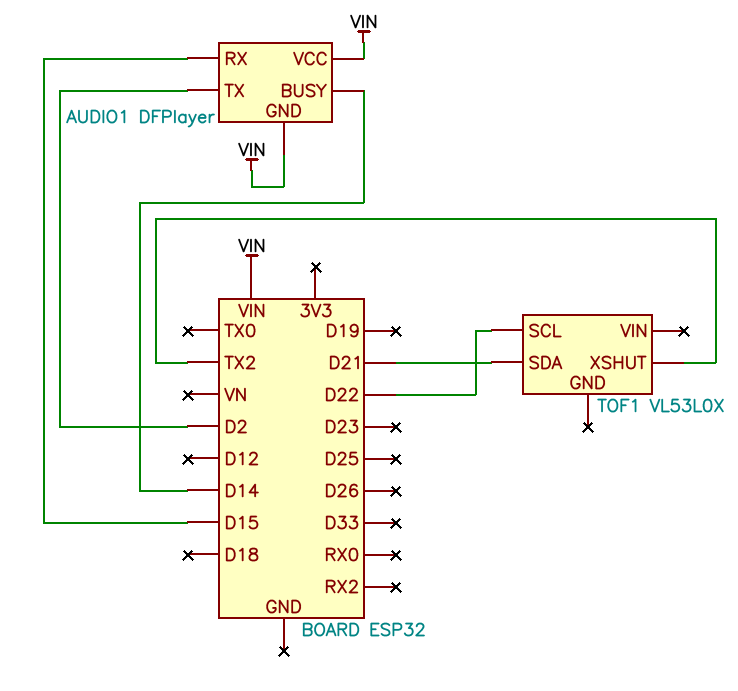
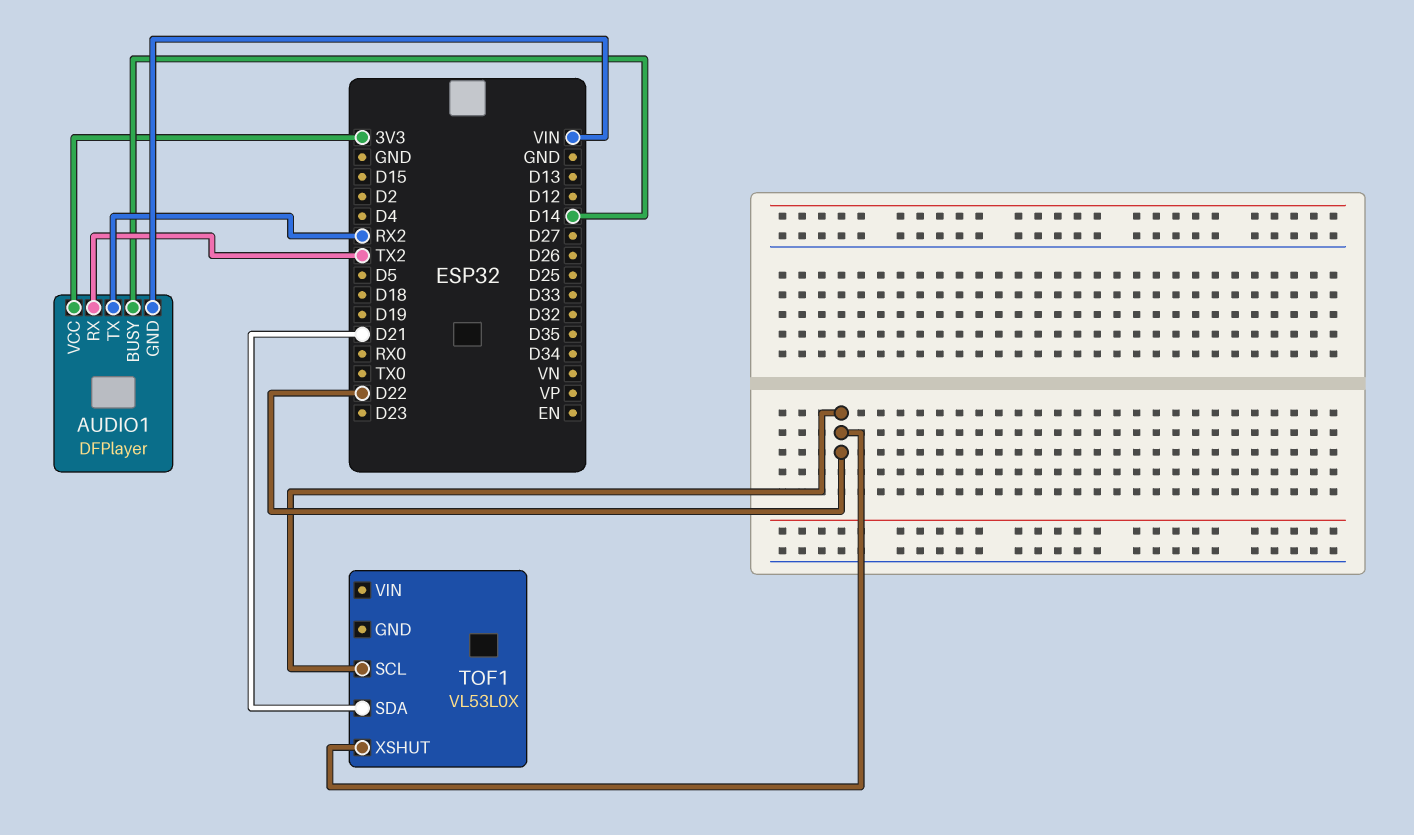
AUDIO1 pin RX: D15 -> TX2
AUDIO1 pin TX: D2 -> RX2
AUDIO1 pin VCC: VIN -> 3V3
TOF1 pin XSHUT: TX2 -> D22

